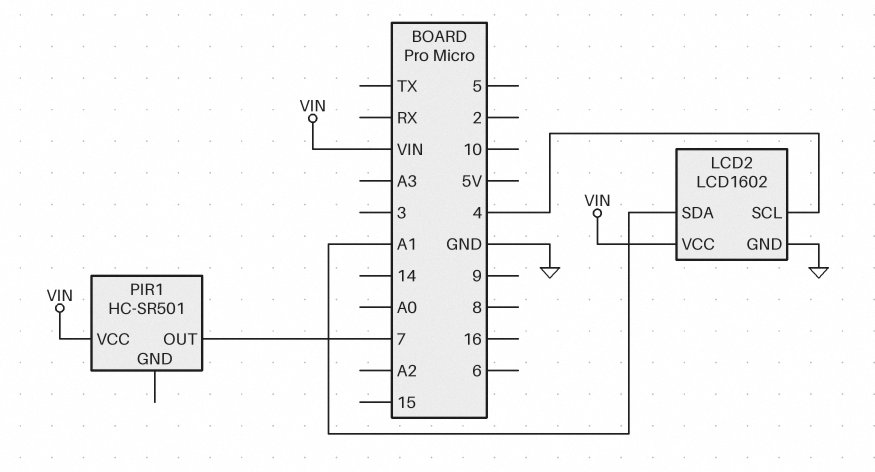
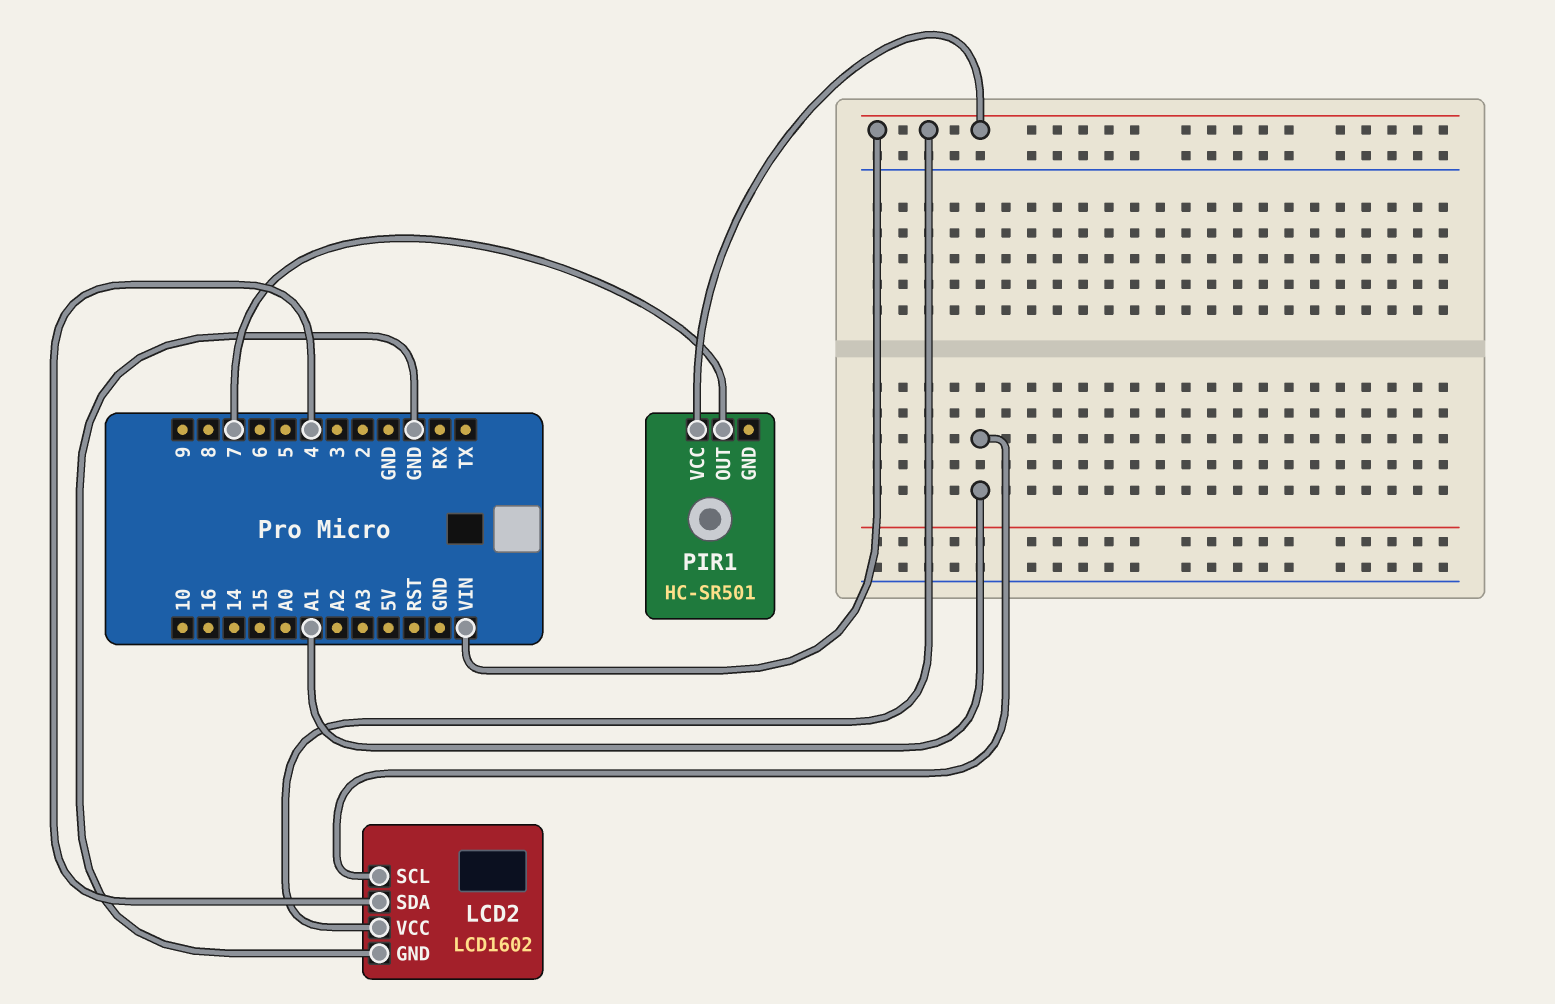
LCD2 pin SCL: 4 -> A1
LCD2 pin SDA: A1 -> 4

